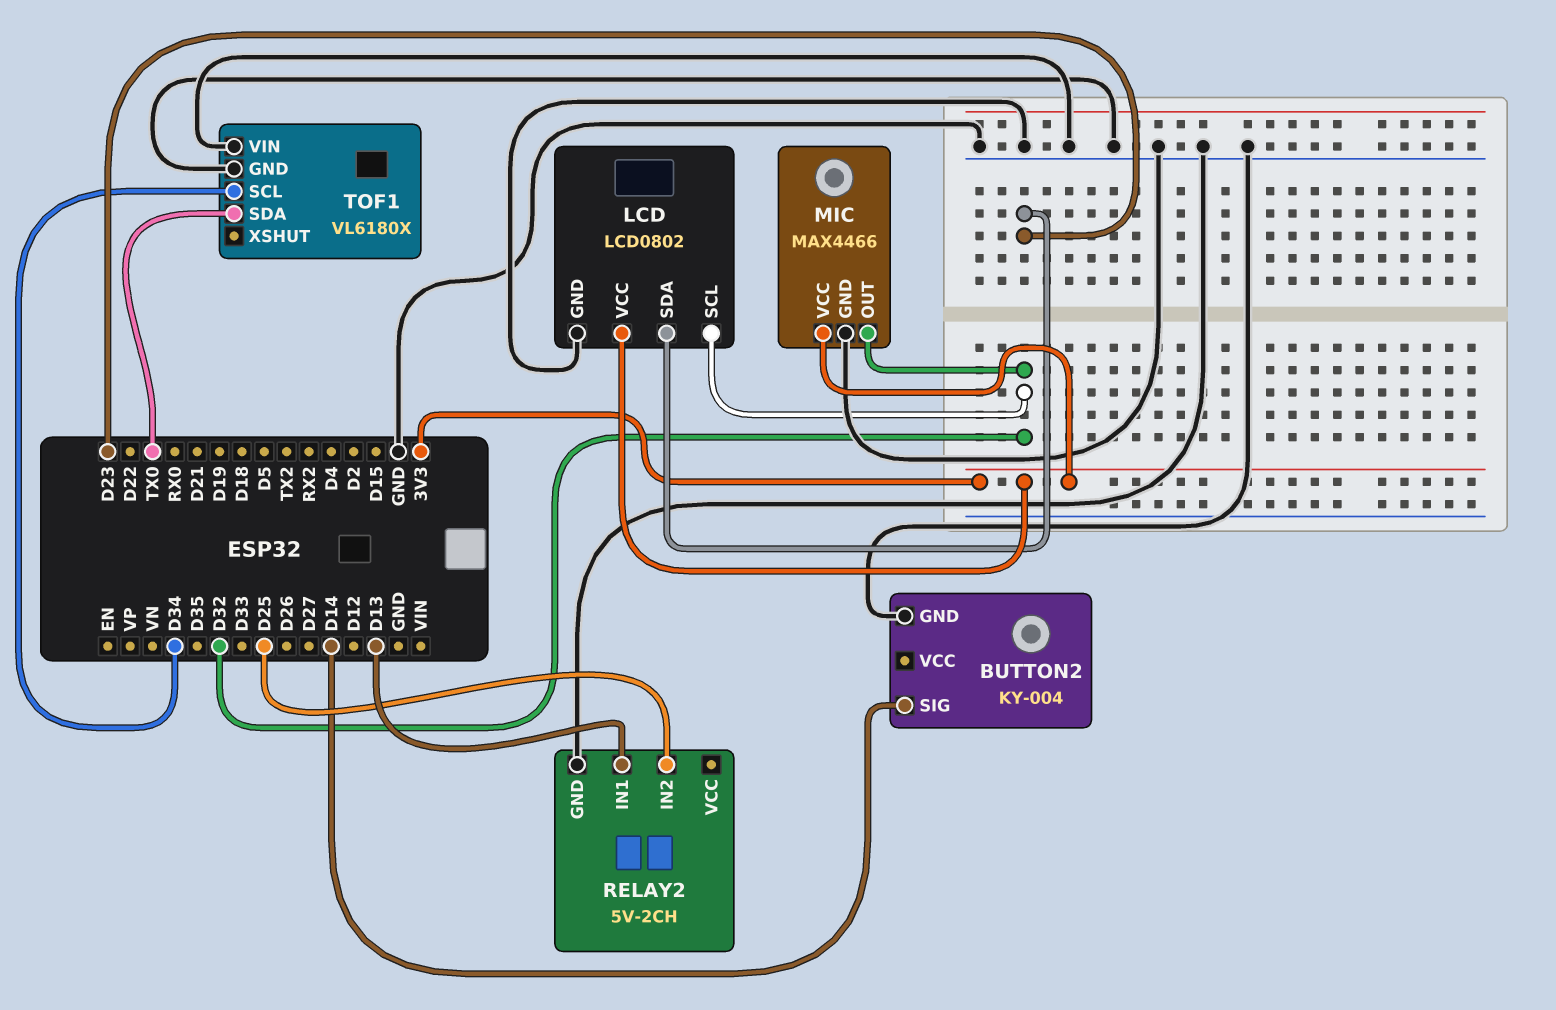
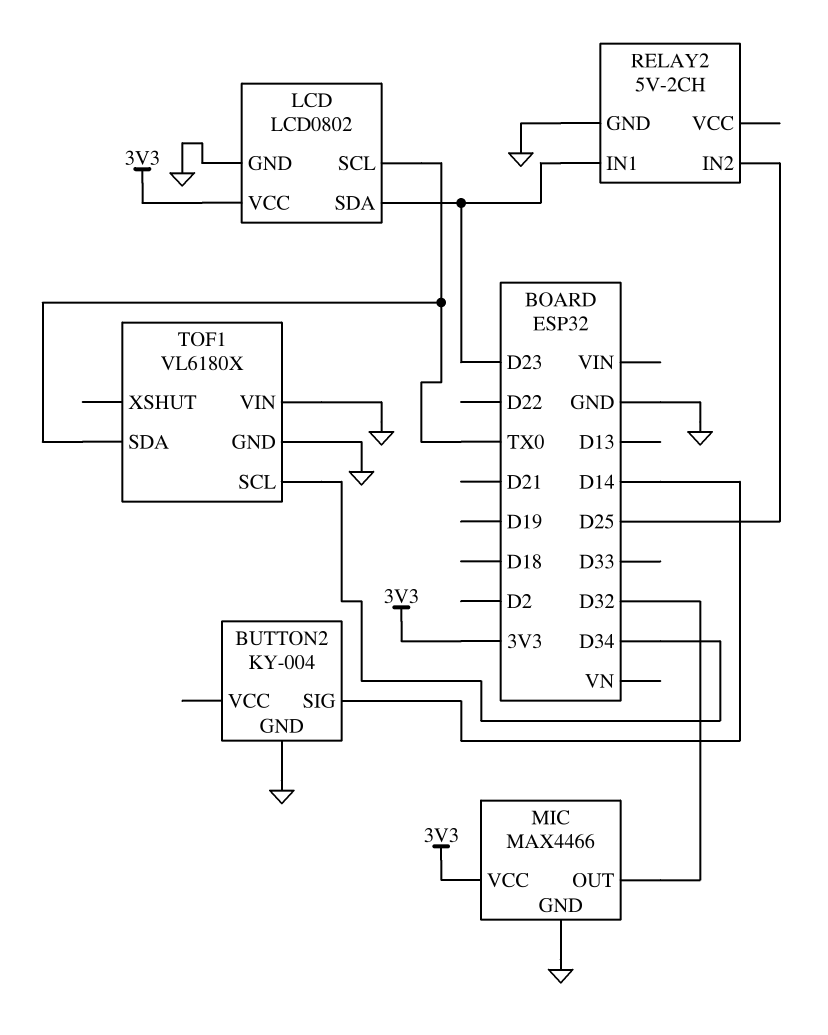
LCD pin SCL: D32 -> TX0
RELAY2 pin IN1: D13 -> D23

